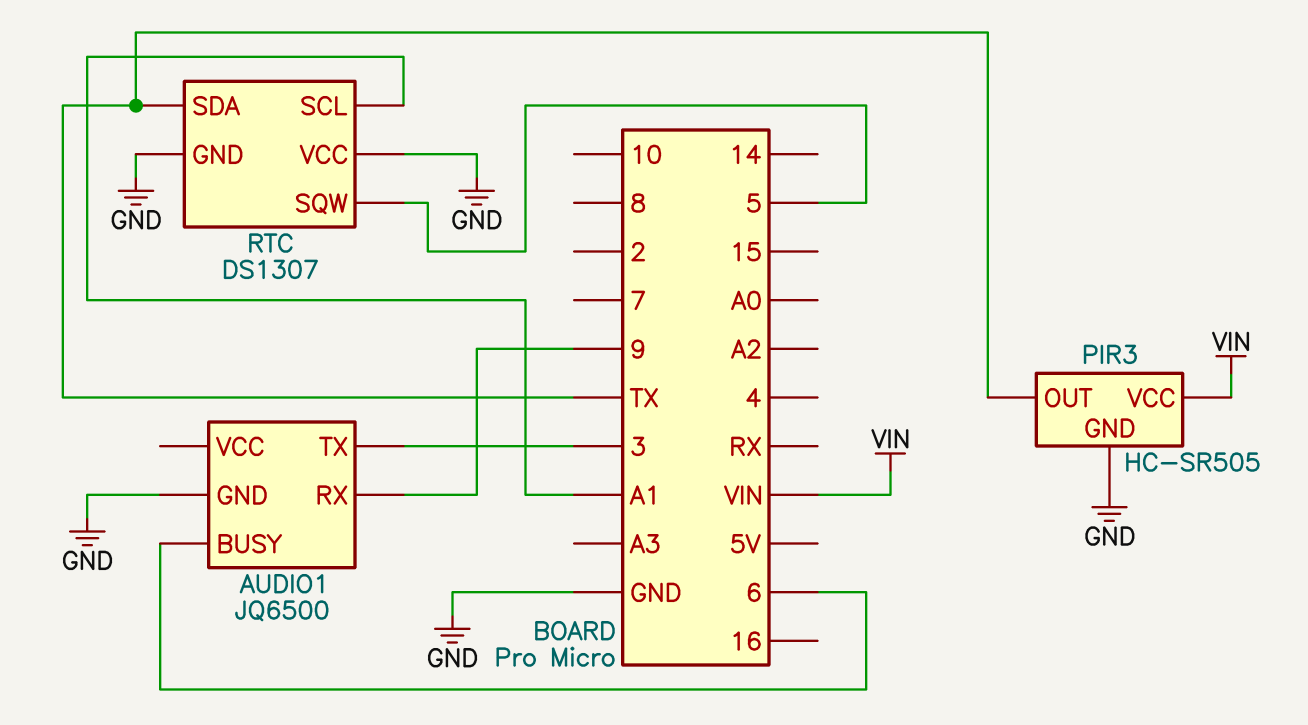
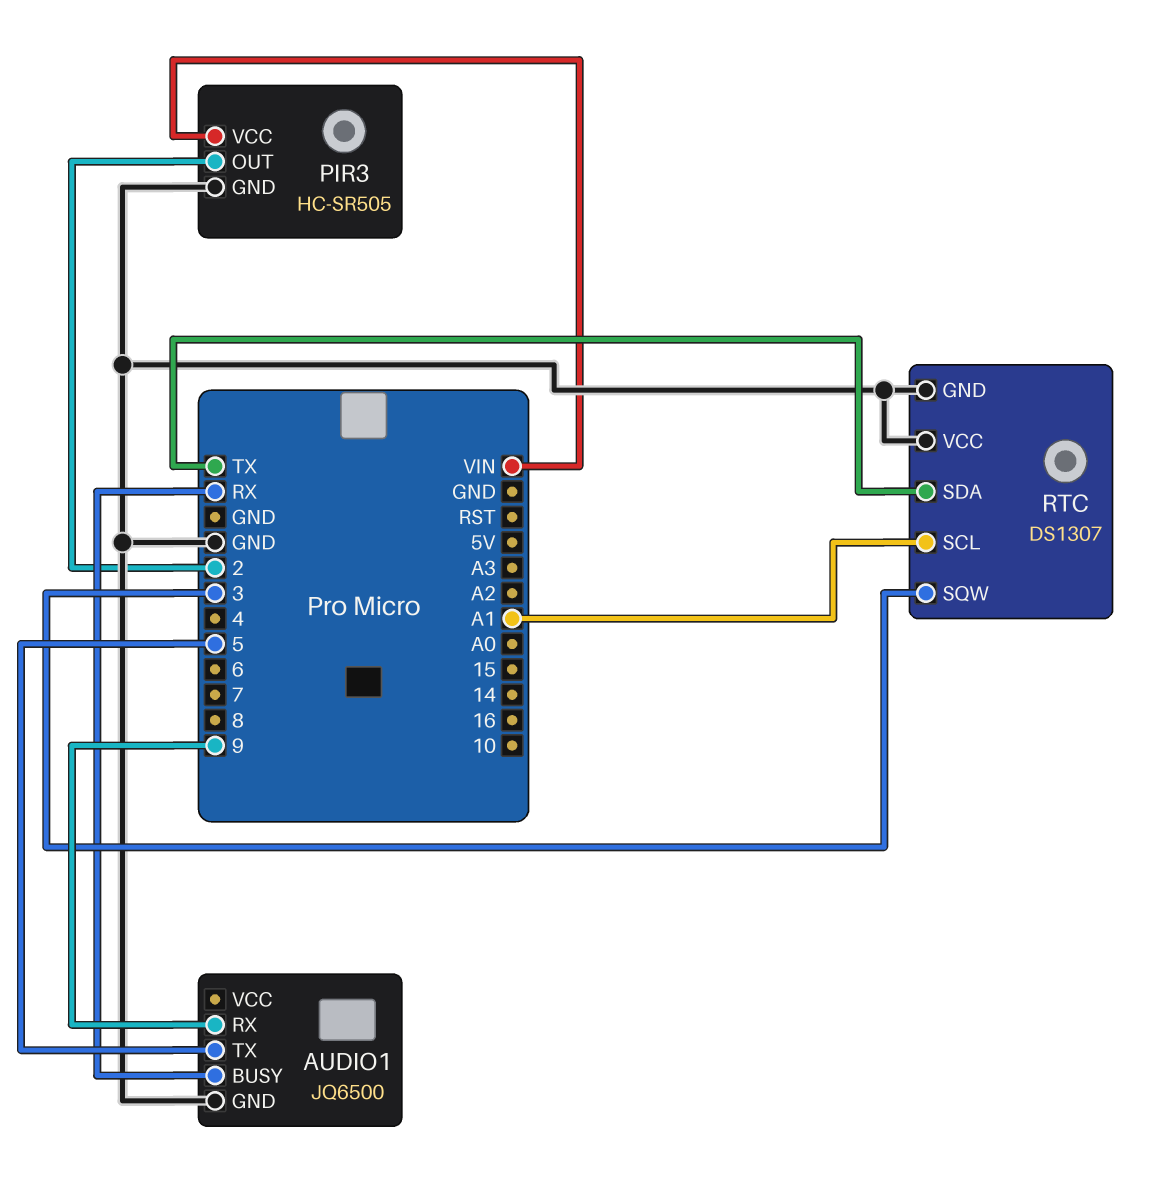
AUDIO1 pin BUSY: 6 -> RX
AUDIO1 pin TX: 3 -> 5
PIR3 pin OUT: TX -> 2
RTC pin SQW: 5 -> 3

